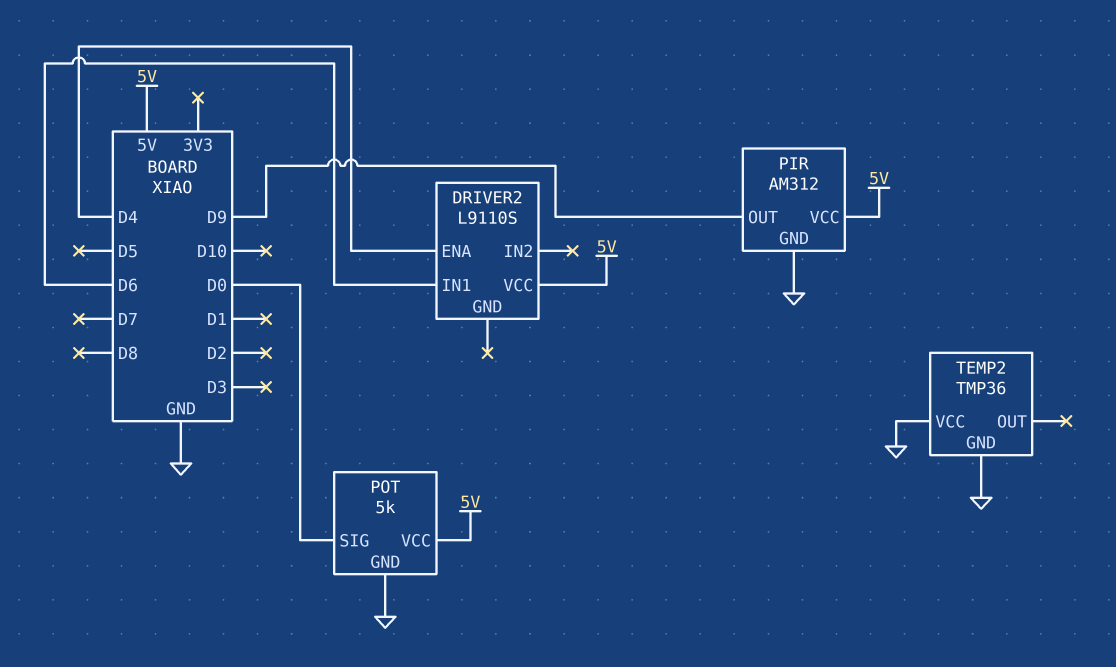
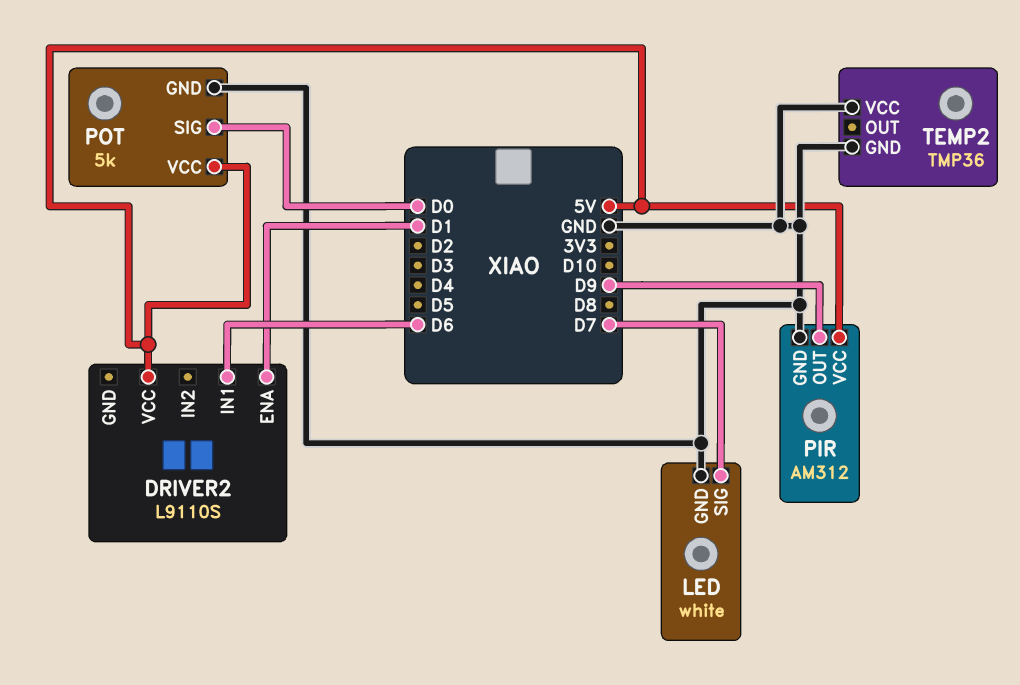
DRIVER2 pin ENA: D4 -> D1
LED: none -> white
LED pin GND: none -> GND
LED pin SIG: none -> D7

